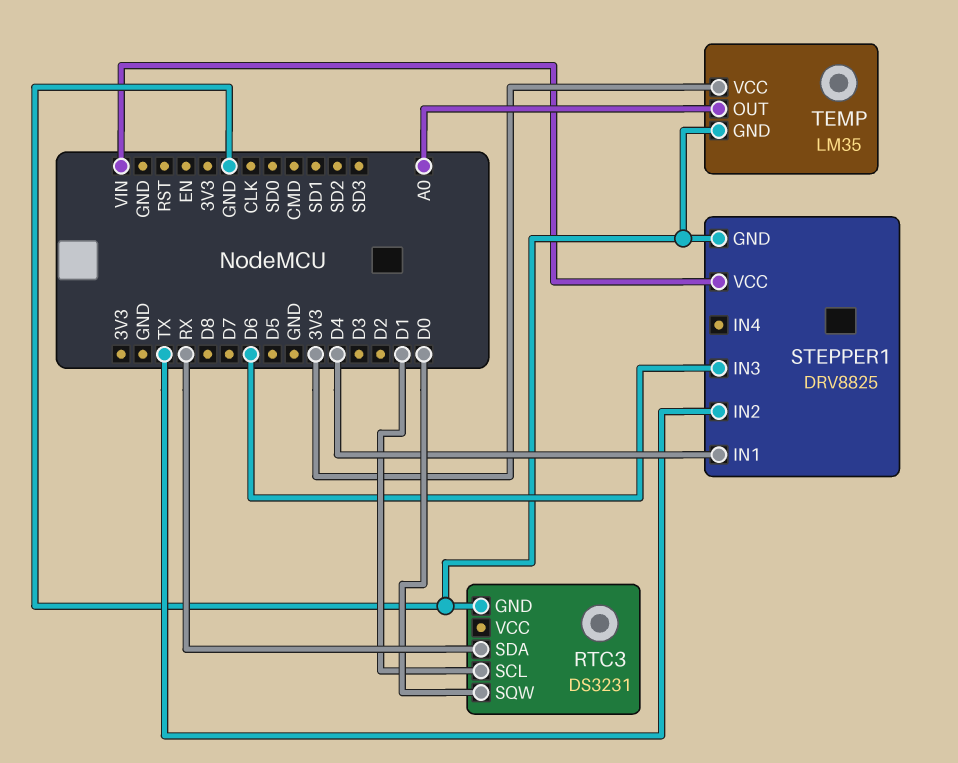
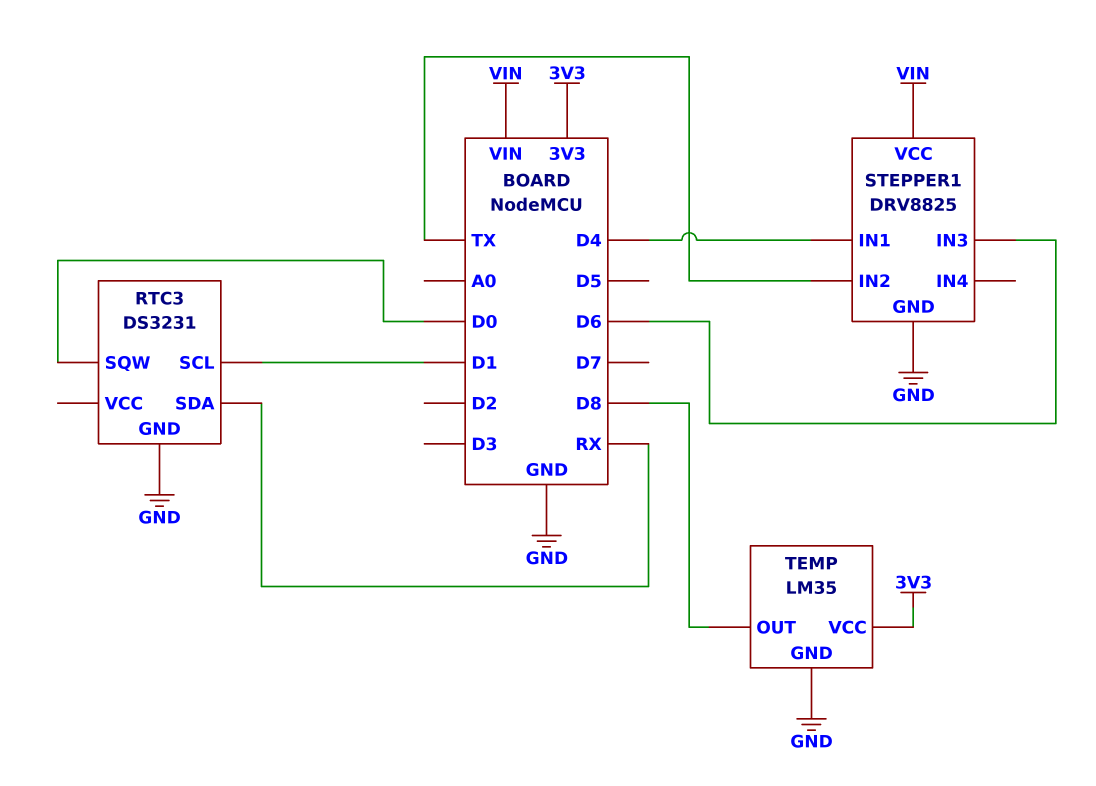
TEMP pin OUT: A0 -> D8

